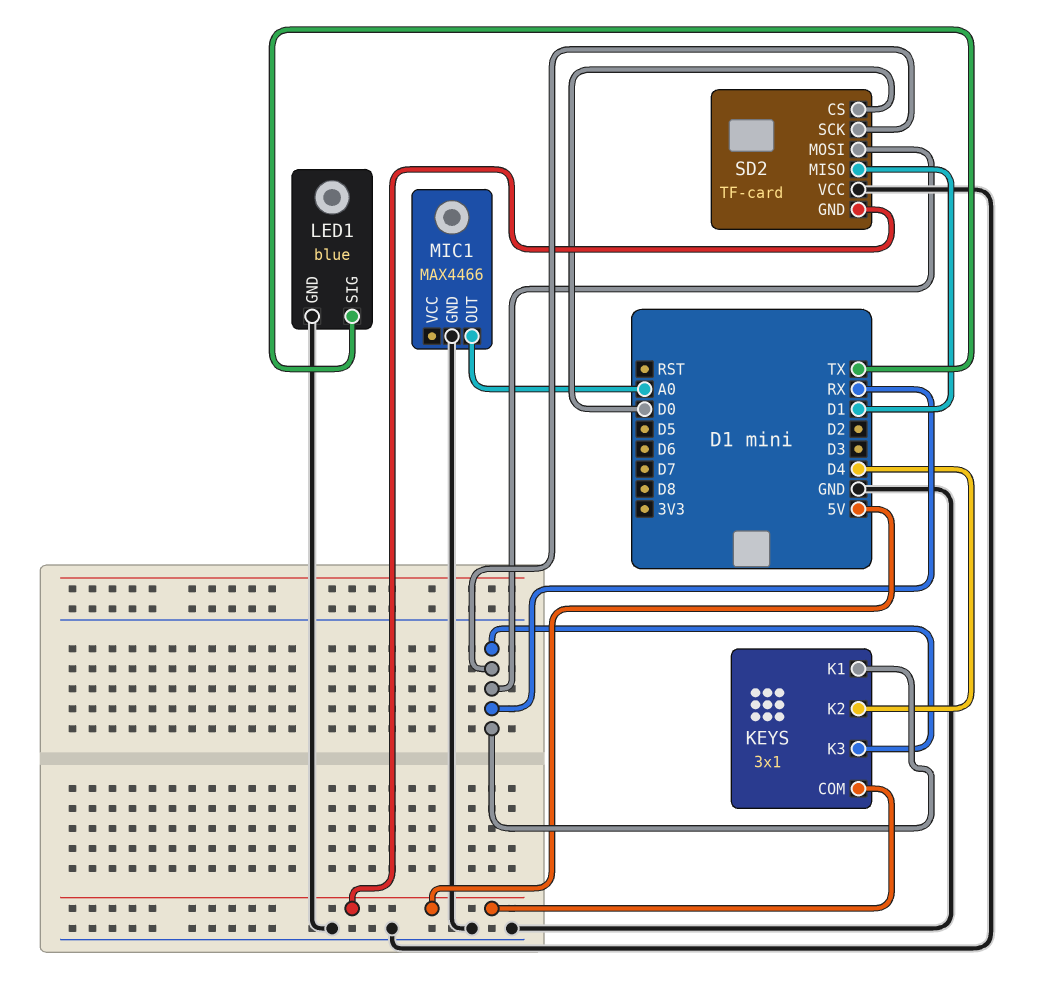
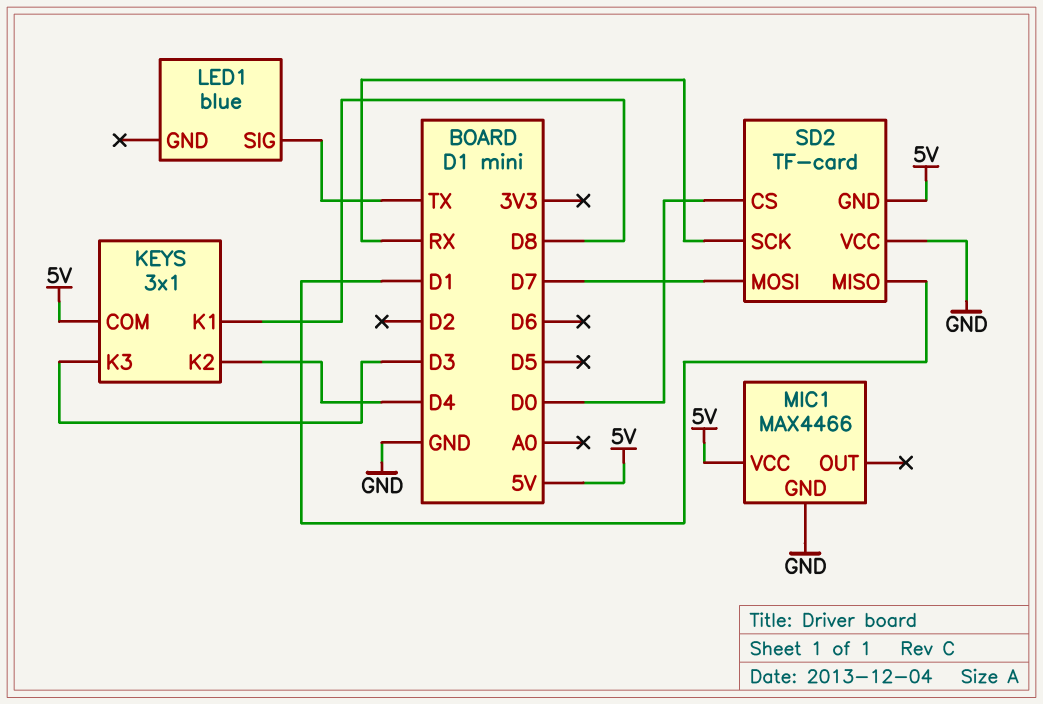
KEYS pin K1: RX -> D8
KEYS pin K3: RX -> D3
LED1 pin GND: GND -> none
MIC1 pin OUT: A0 -> none
MIC1 pin VCC: none -> 5V
SD2 pin MOSI: RX -> D7

